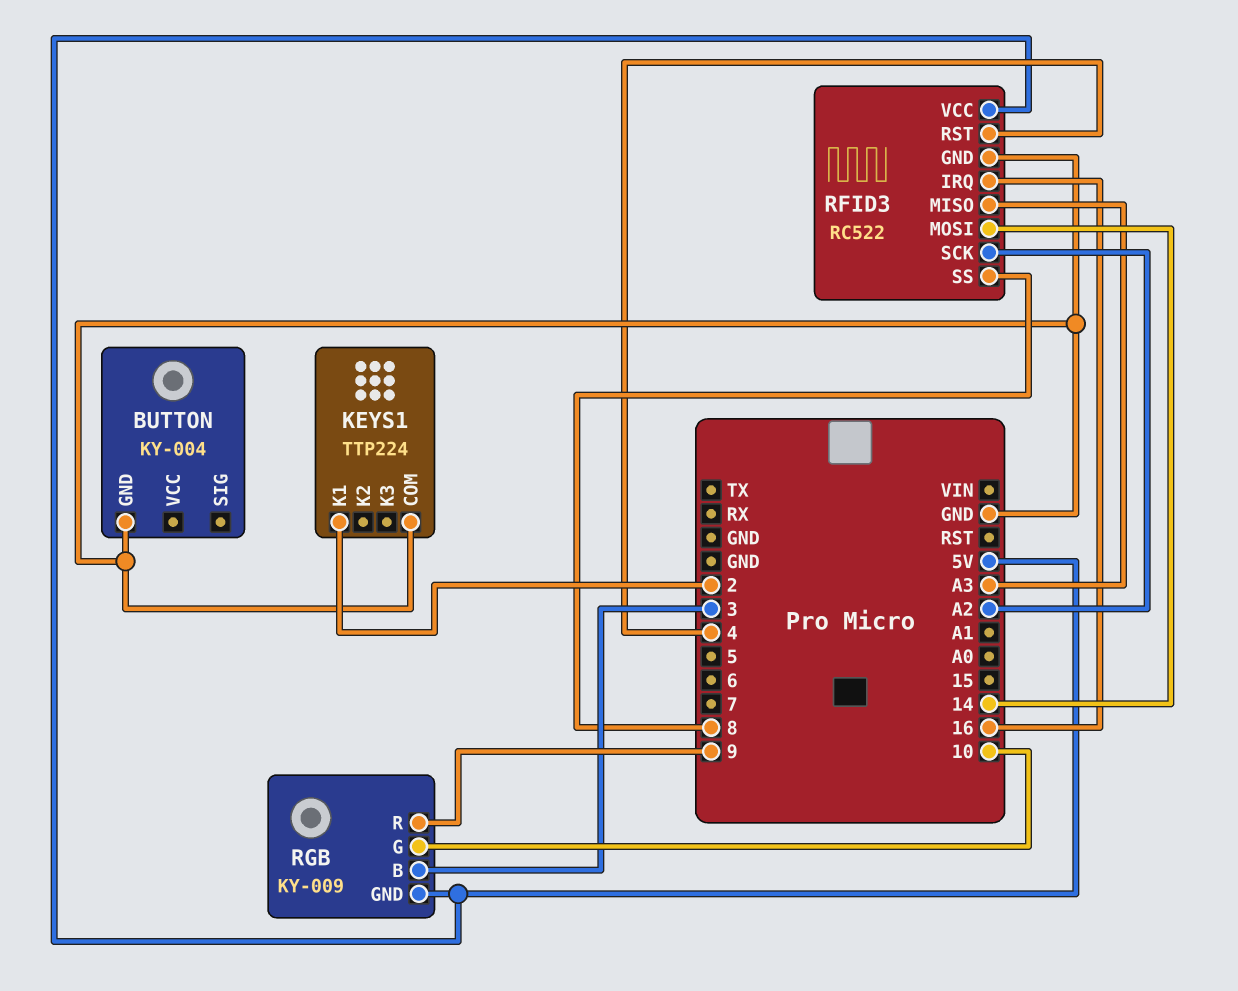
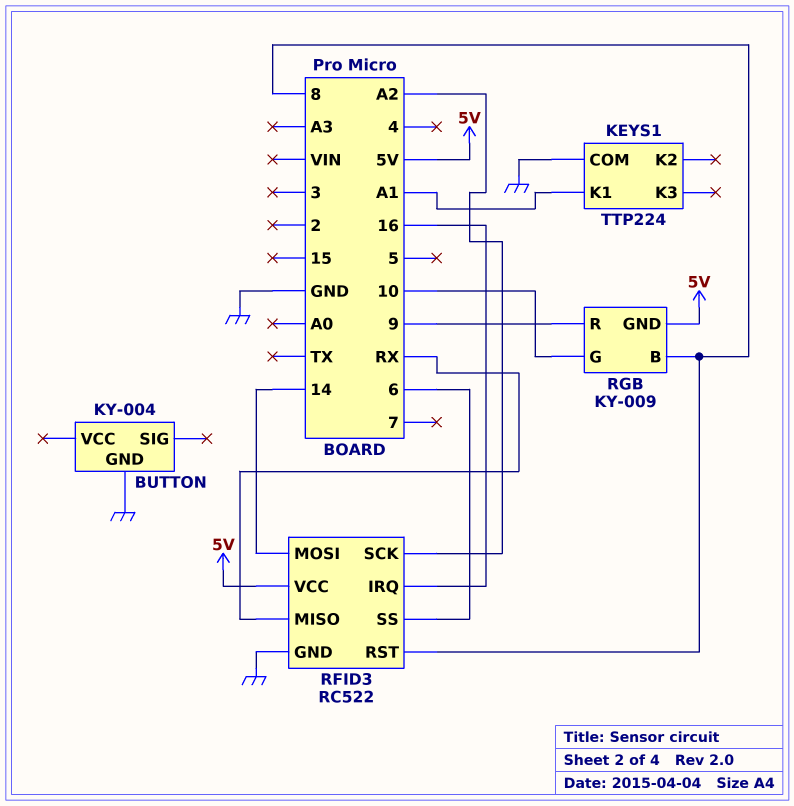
KEYS1 pin K1: 2 -> A1
RFID3 pin MISO: A3 -> RX
RFID3 pin RST: 4 -> 8
RFID3 pin SS: 8 -> 6
RGB pin B: 3 -> 8

